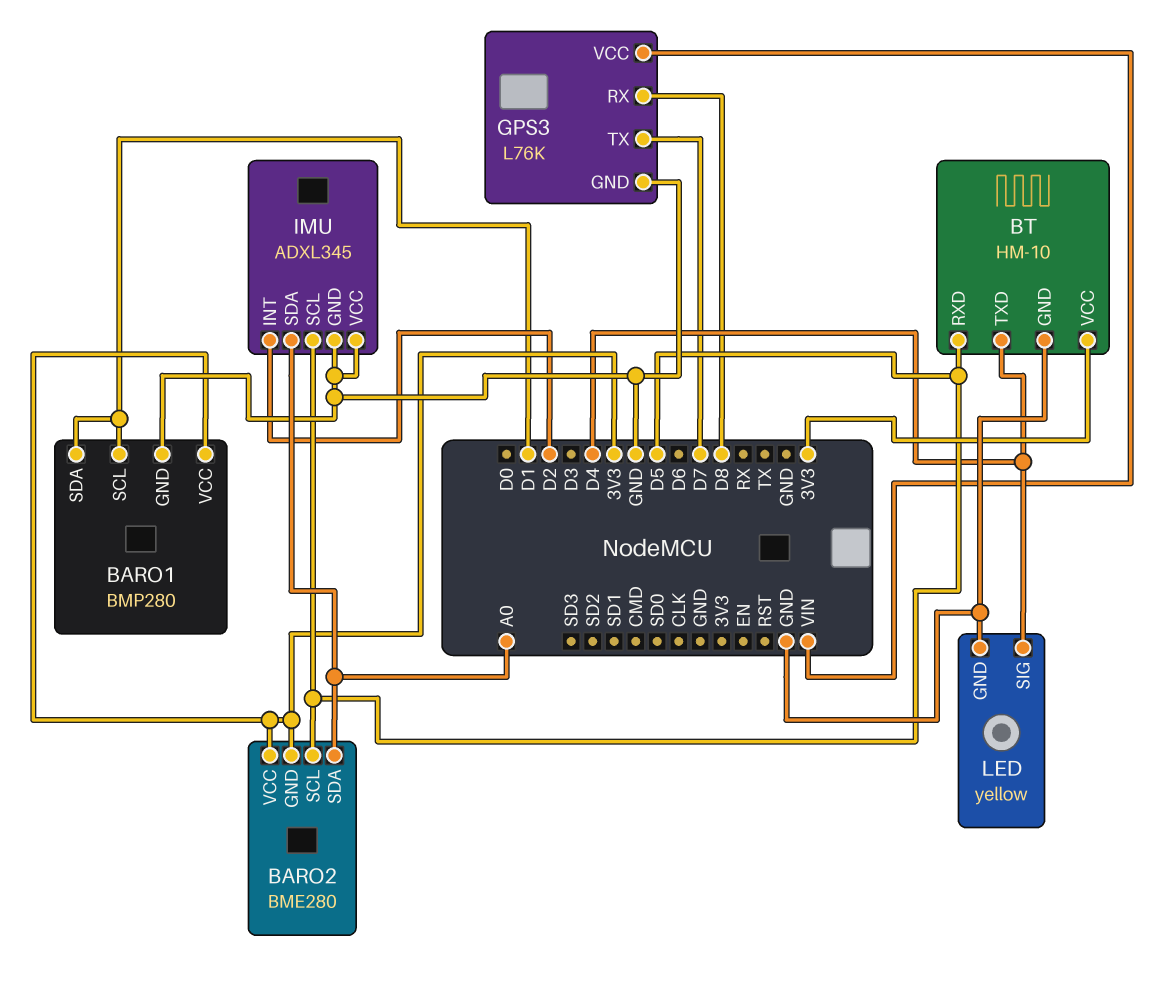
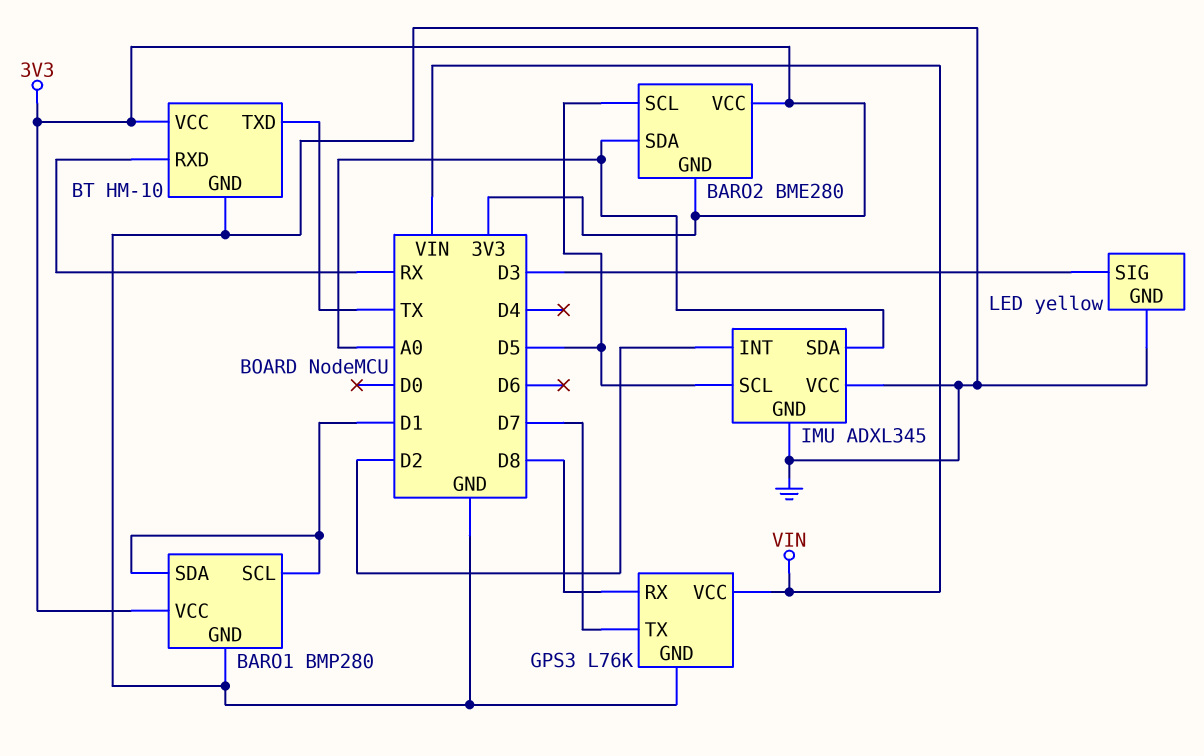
BT pin RXD: D5 -> RX
BT pin TXD: D4 -> TX
LED pin SIG: D4 -> D3

